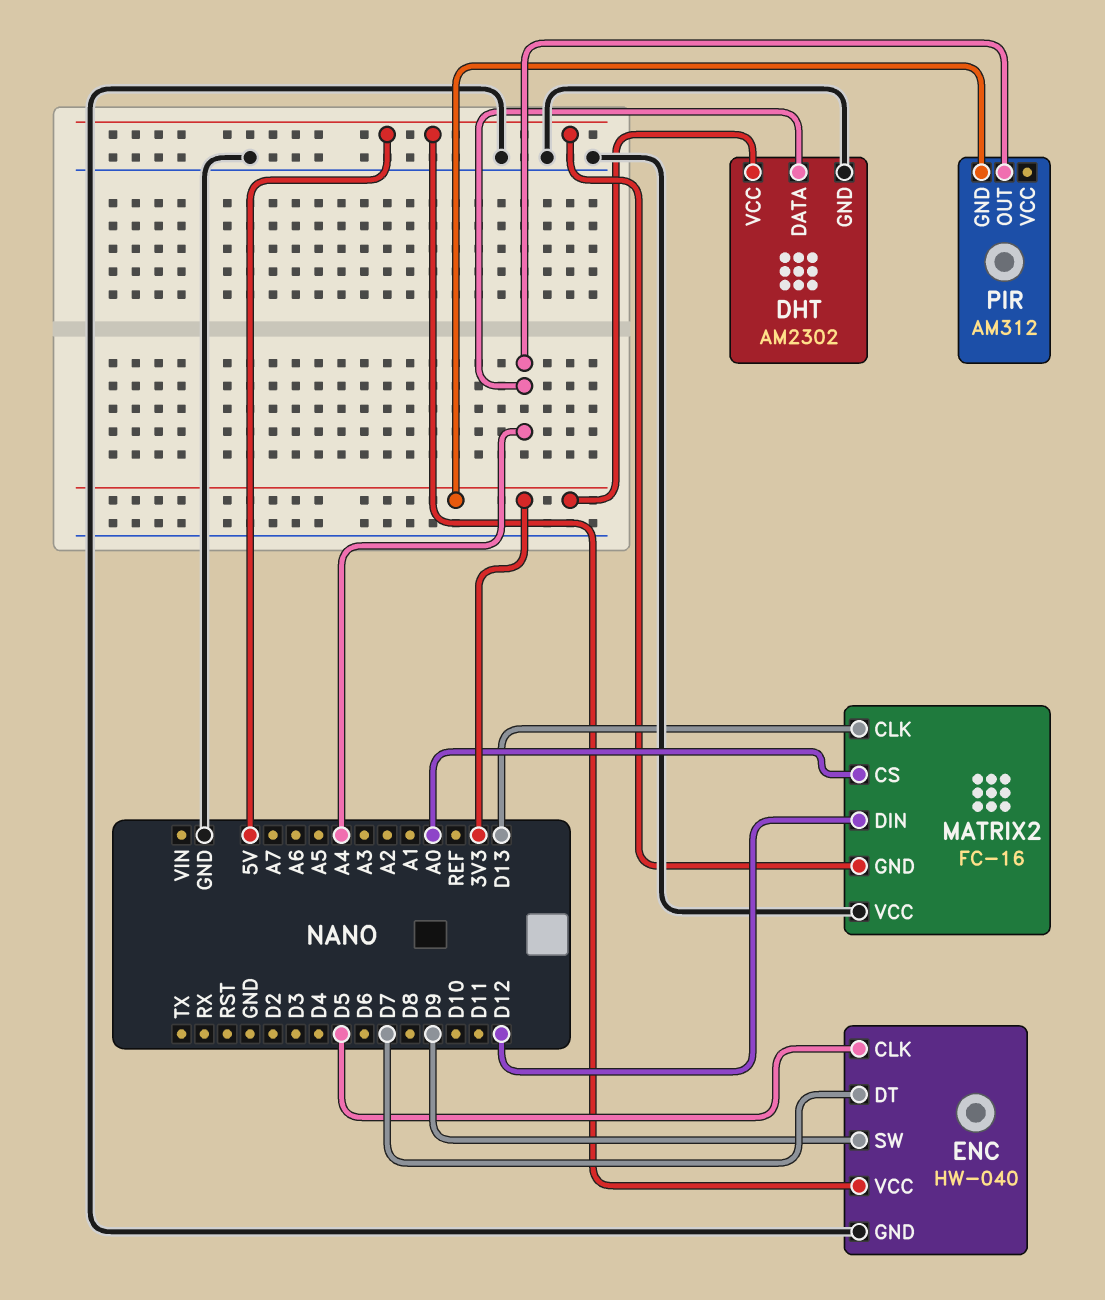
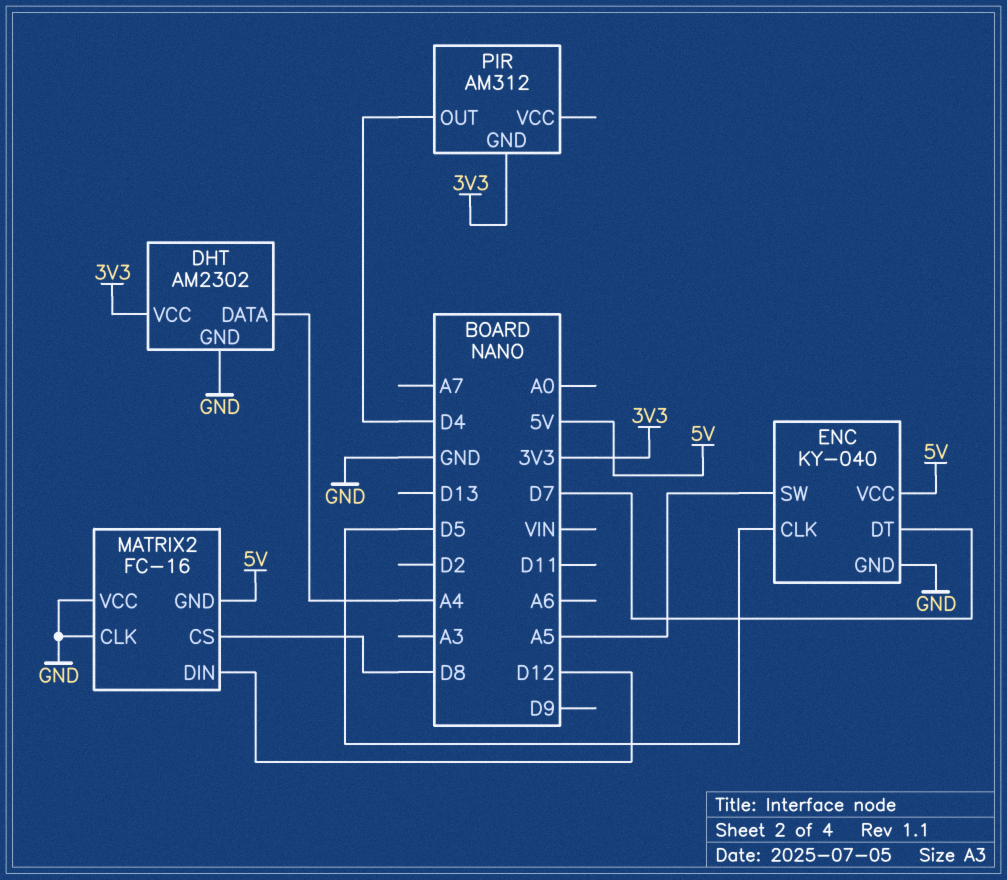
ENC: HW-040 -> KY-040
ENC pin SW: D9 -> A5
MATRIX2 pin CLK: D13 -> GND
MATRIX2 pin CS: A0 -> D8
PIR pin OUT: A4 -> D4

